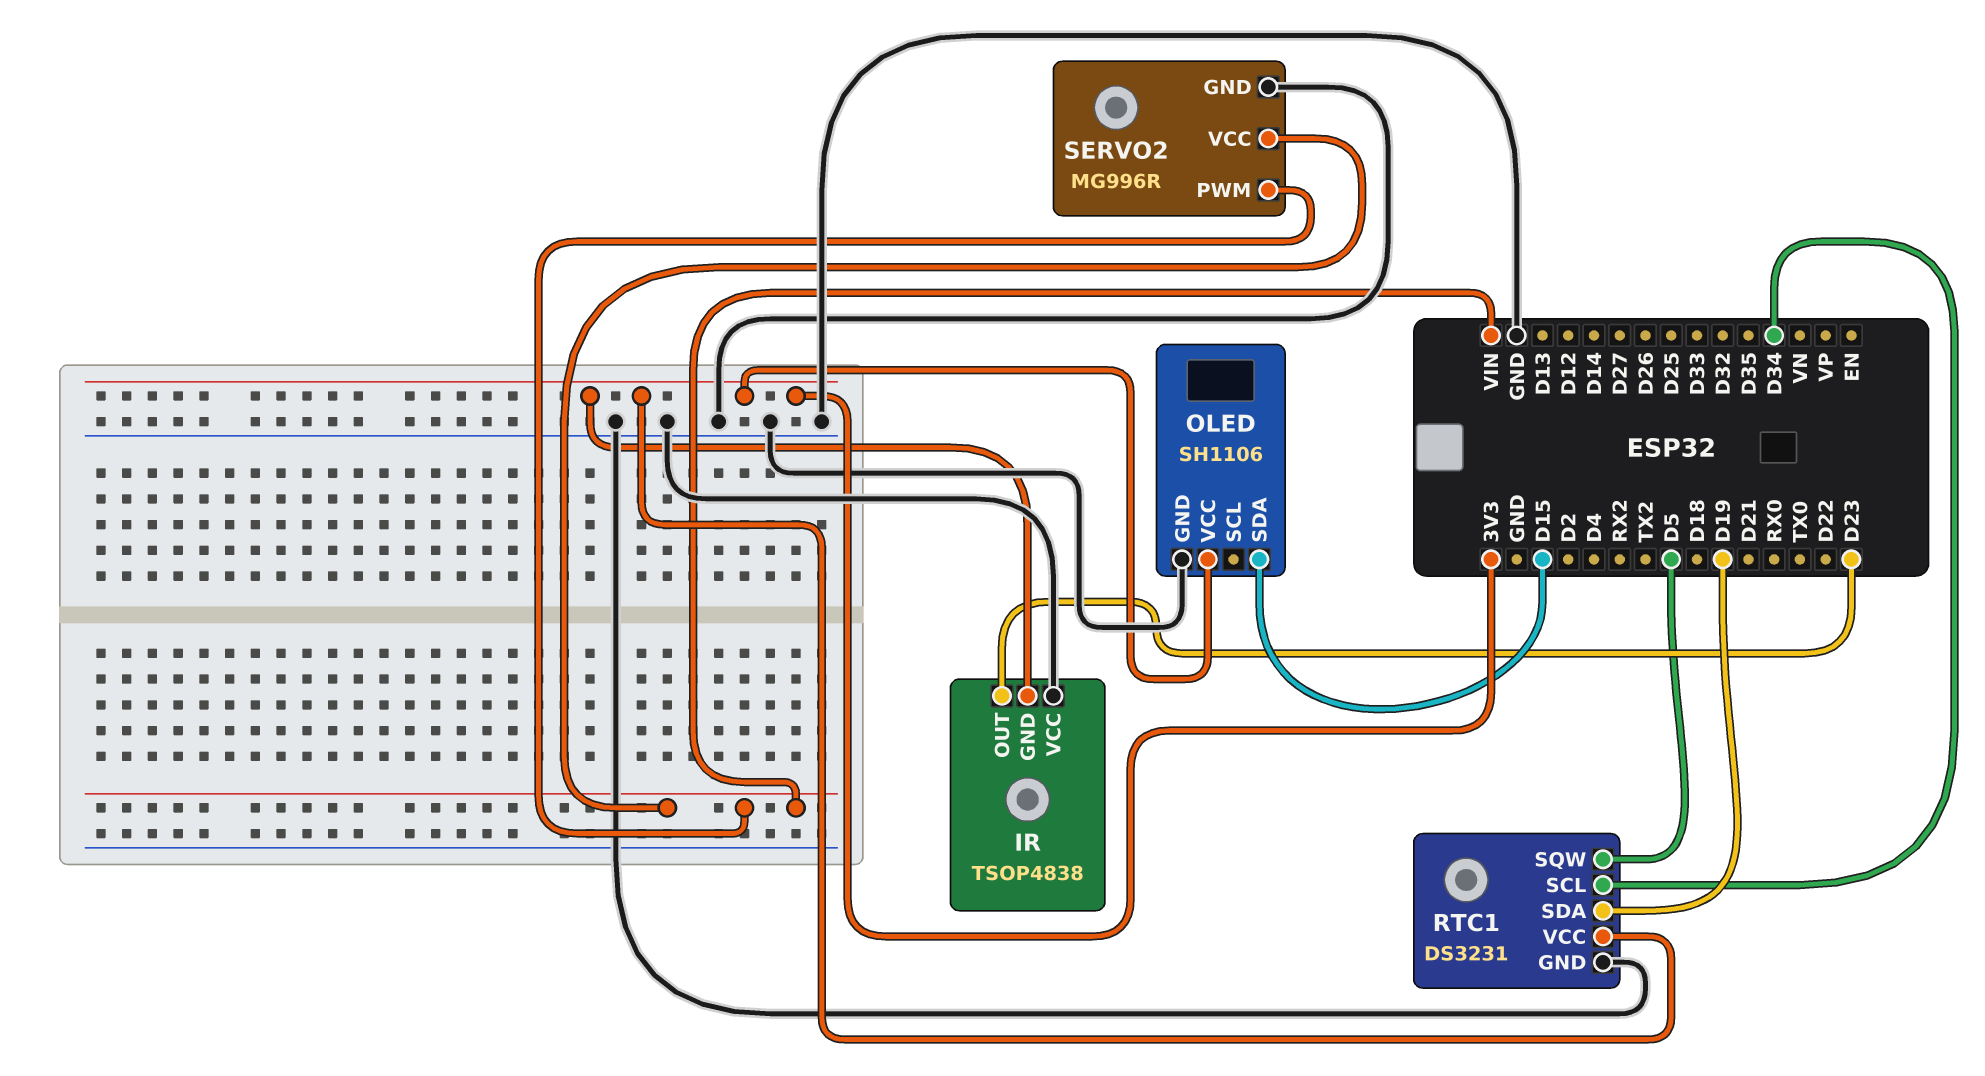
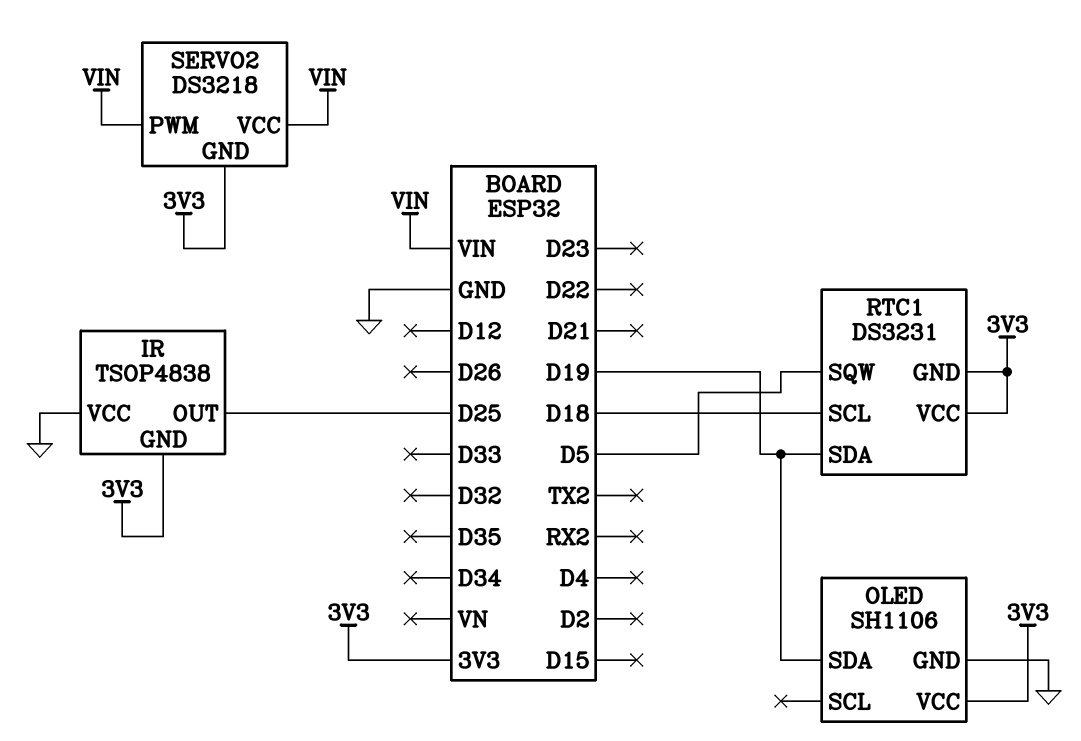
IR pin OUT: D23 -> D25
OLED pin SDA: D15 -> D19
RTC1 pin GND: GND -> 3V3
RTC1 pin SCL: D34 -> D18
SERVO2: MG996R -> DS3218
SERVO2 pin GND: GND -> 3V3

